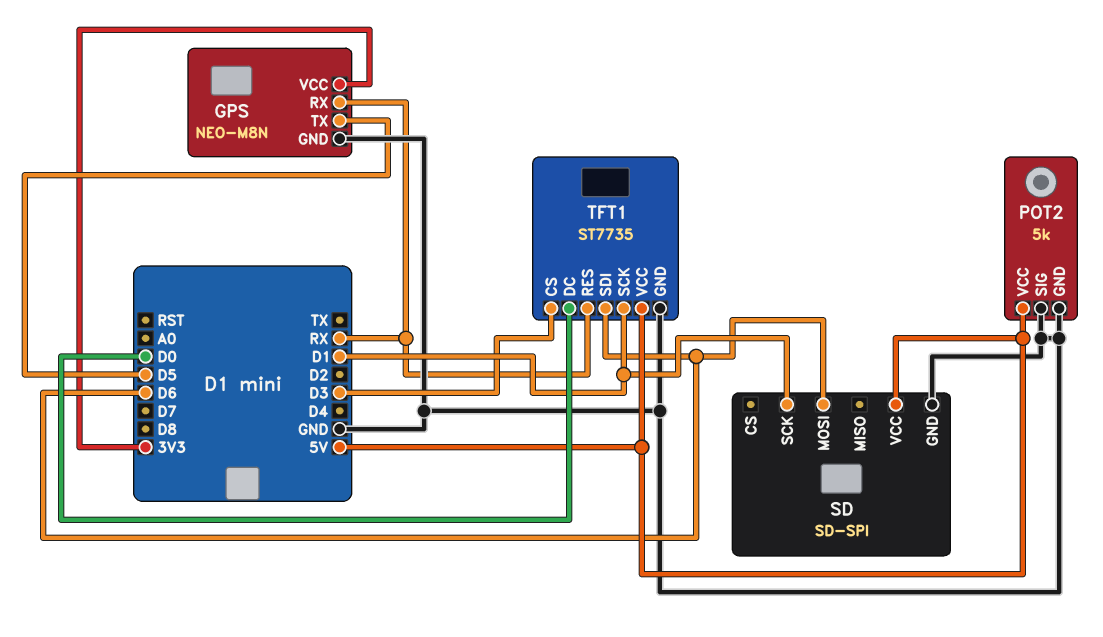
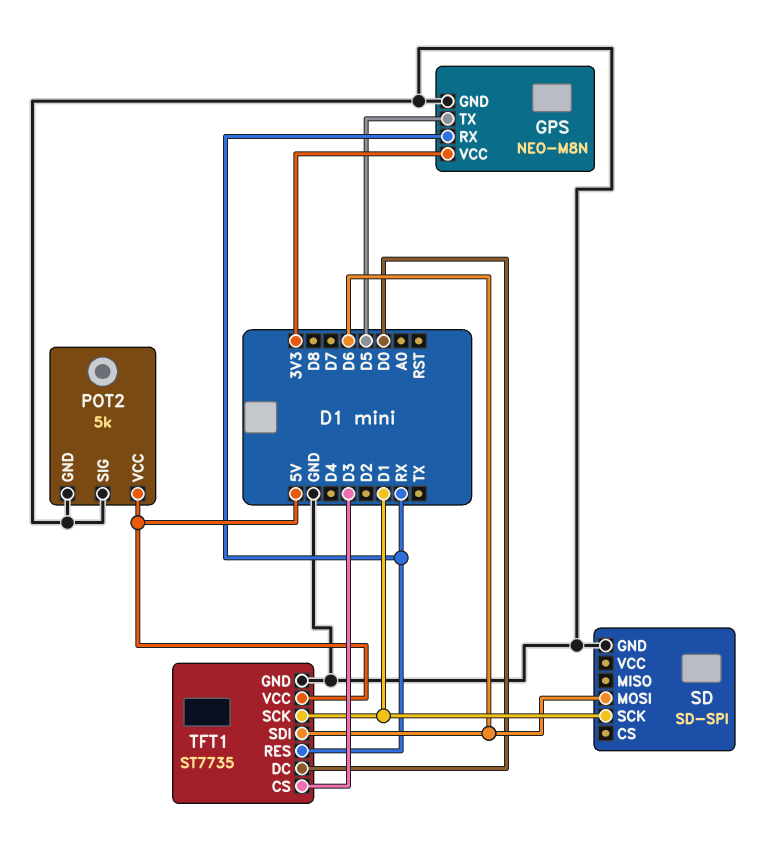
SD pin VCC: 5V -> none

